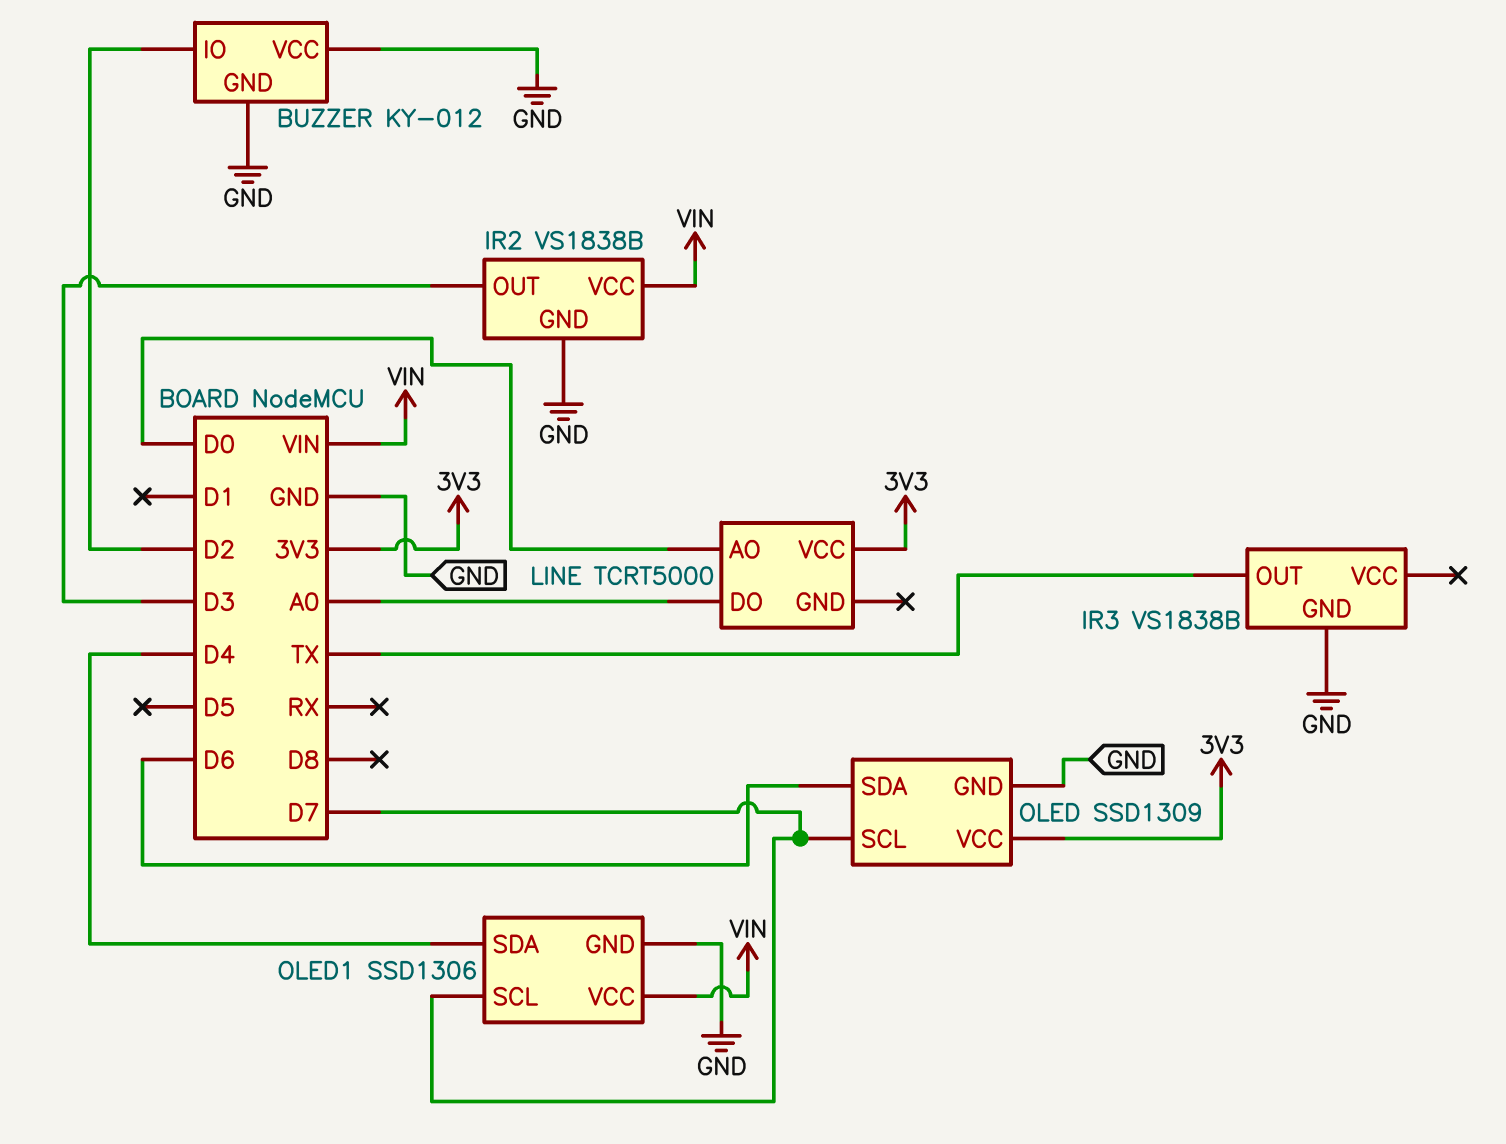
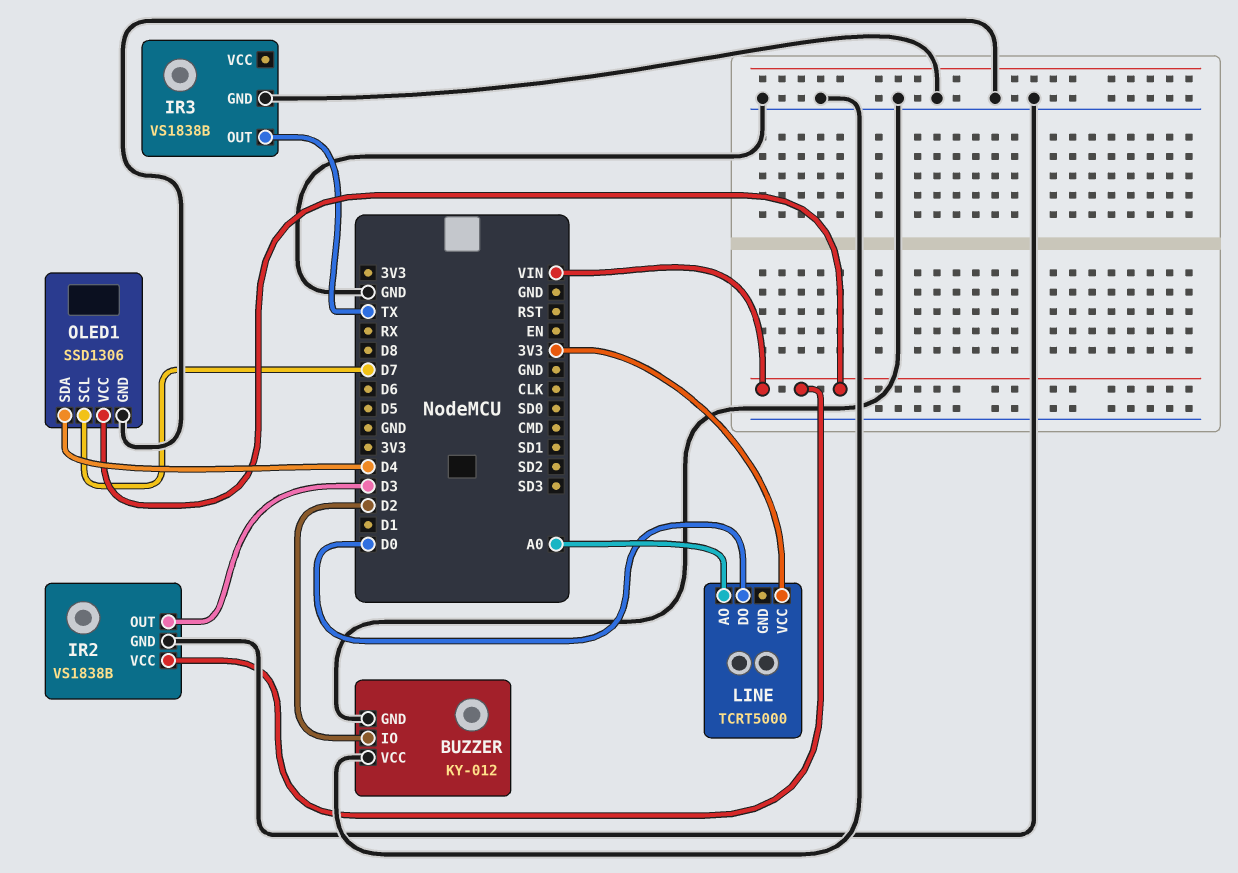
LINE pin AO: D0 -> A0
LINE pin DO: A0 -> D0
OLED: SSD1309 -> none
OLED pin GND: GND -> none
OLED pin SCL: D7 -> none
OLED pin SDA: D6 -> none
OLED pin VCC: 3V3 -> none

